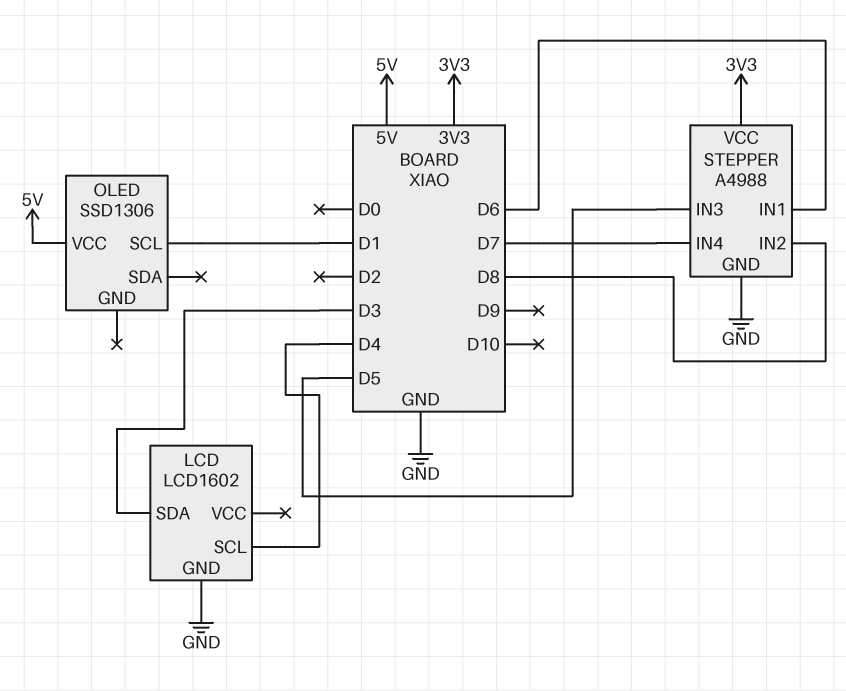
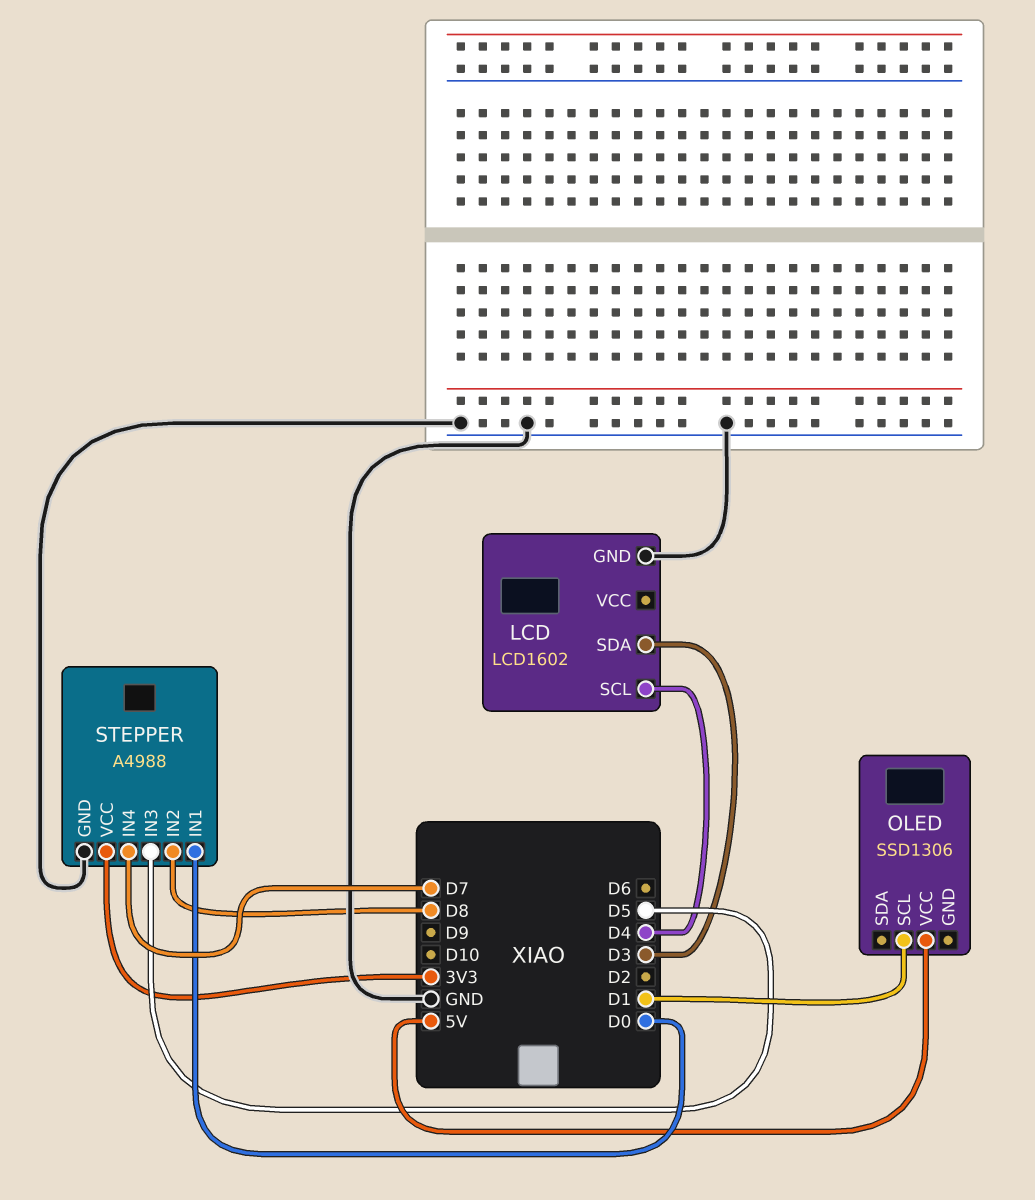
STEPPER pin IN1: D6 -> D0

